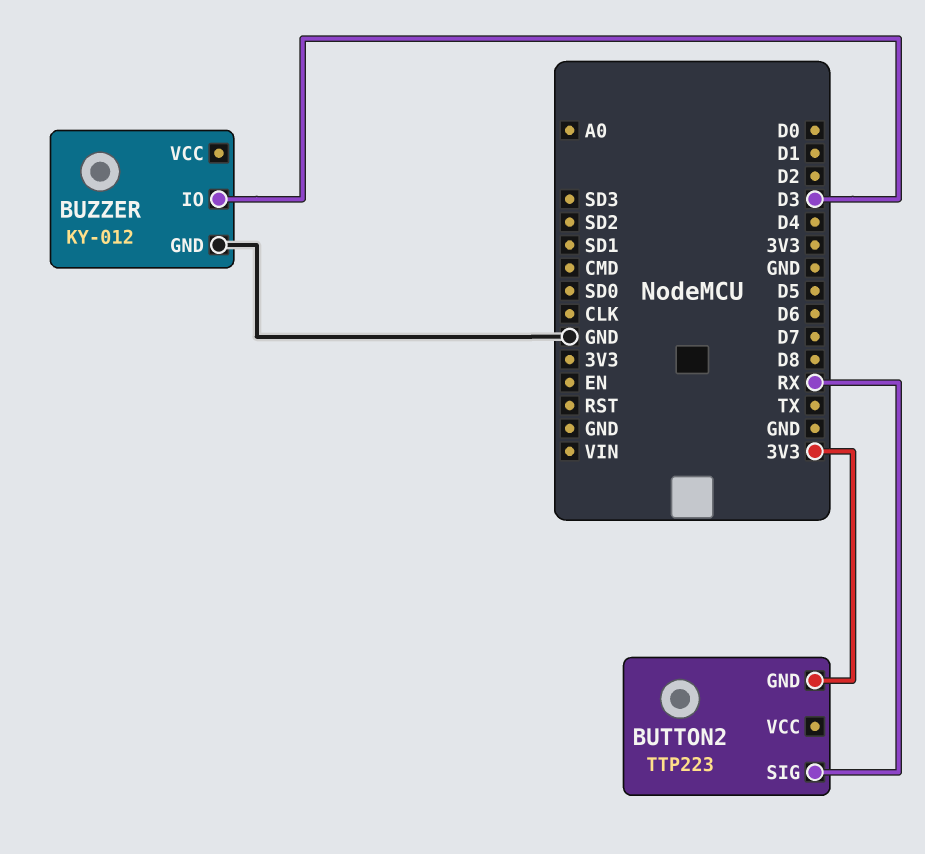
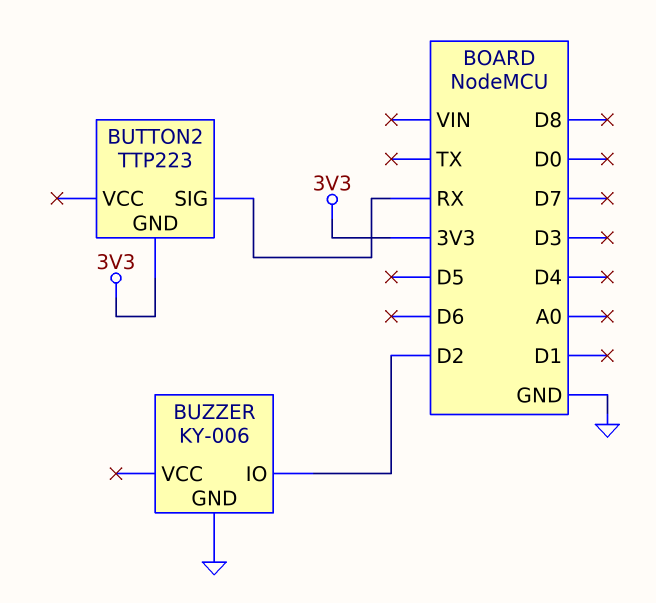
BUZZER: KY-012 -> KY-006
BUZZER pin IO: D3 -> D2

